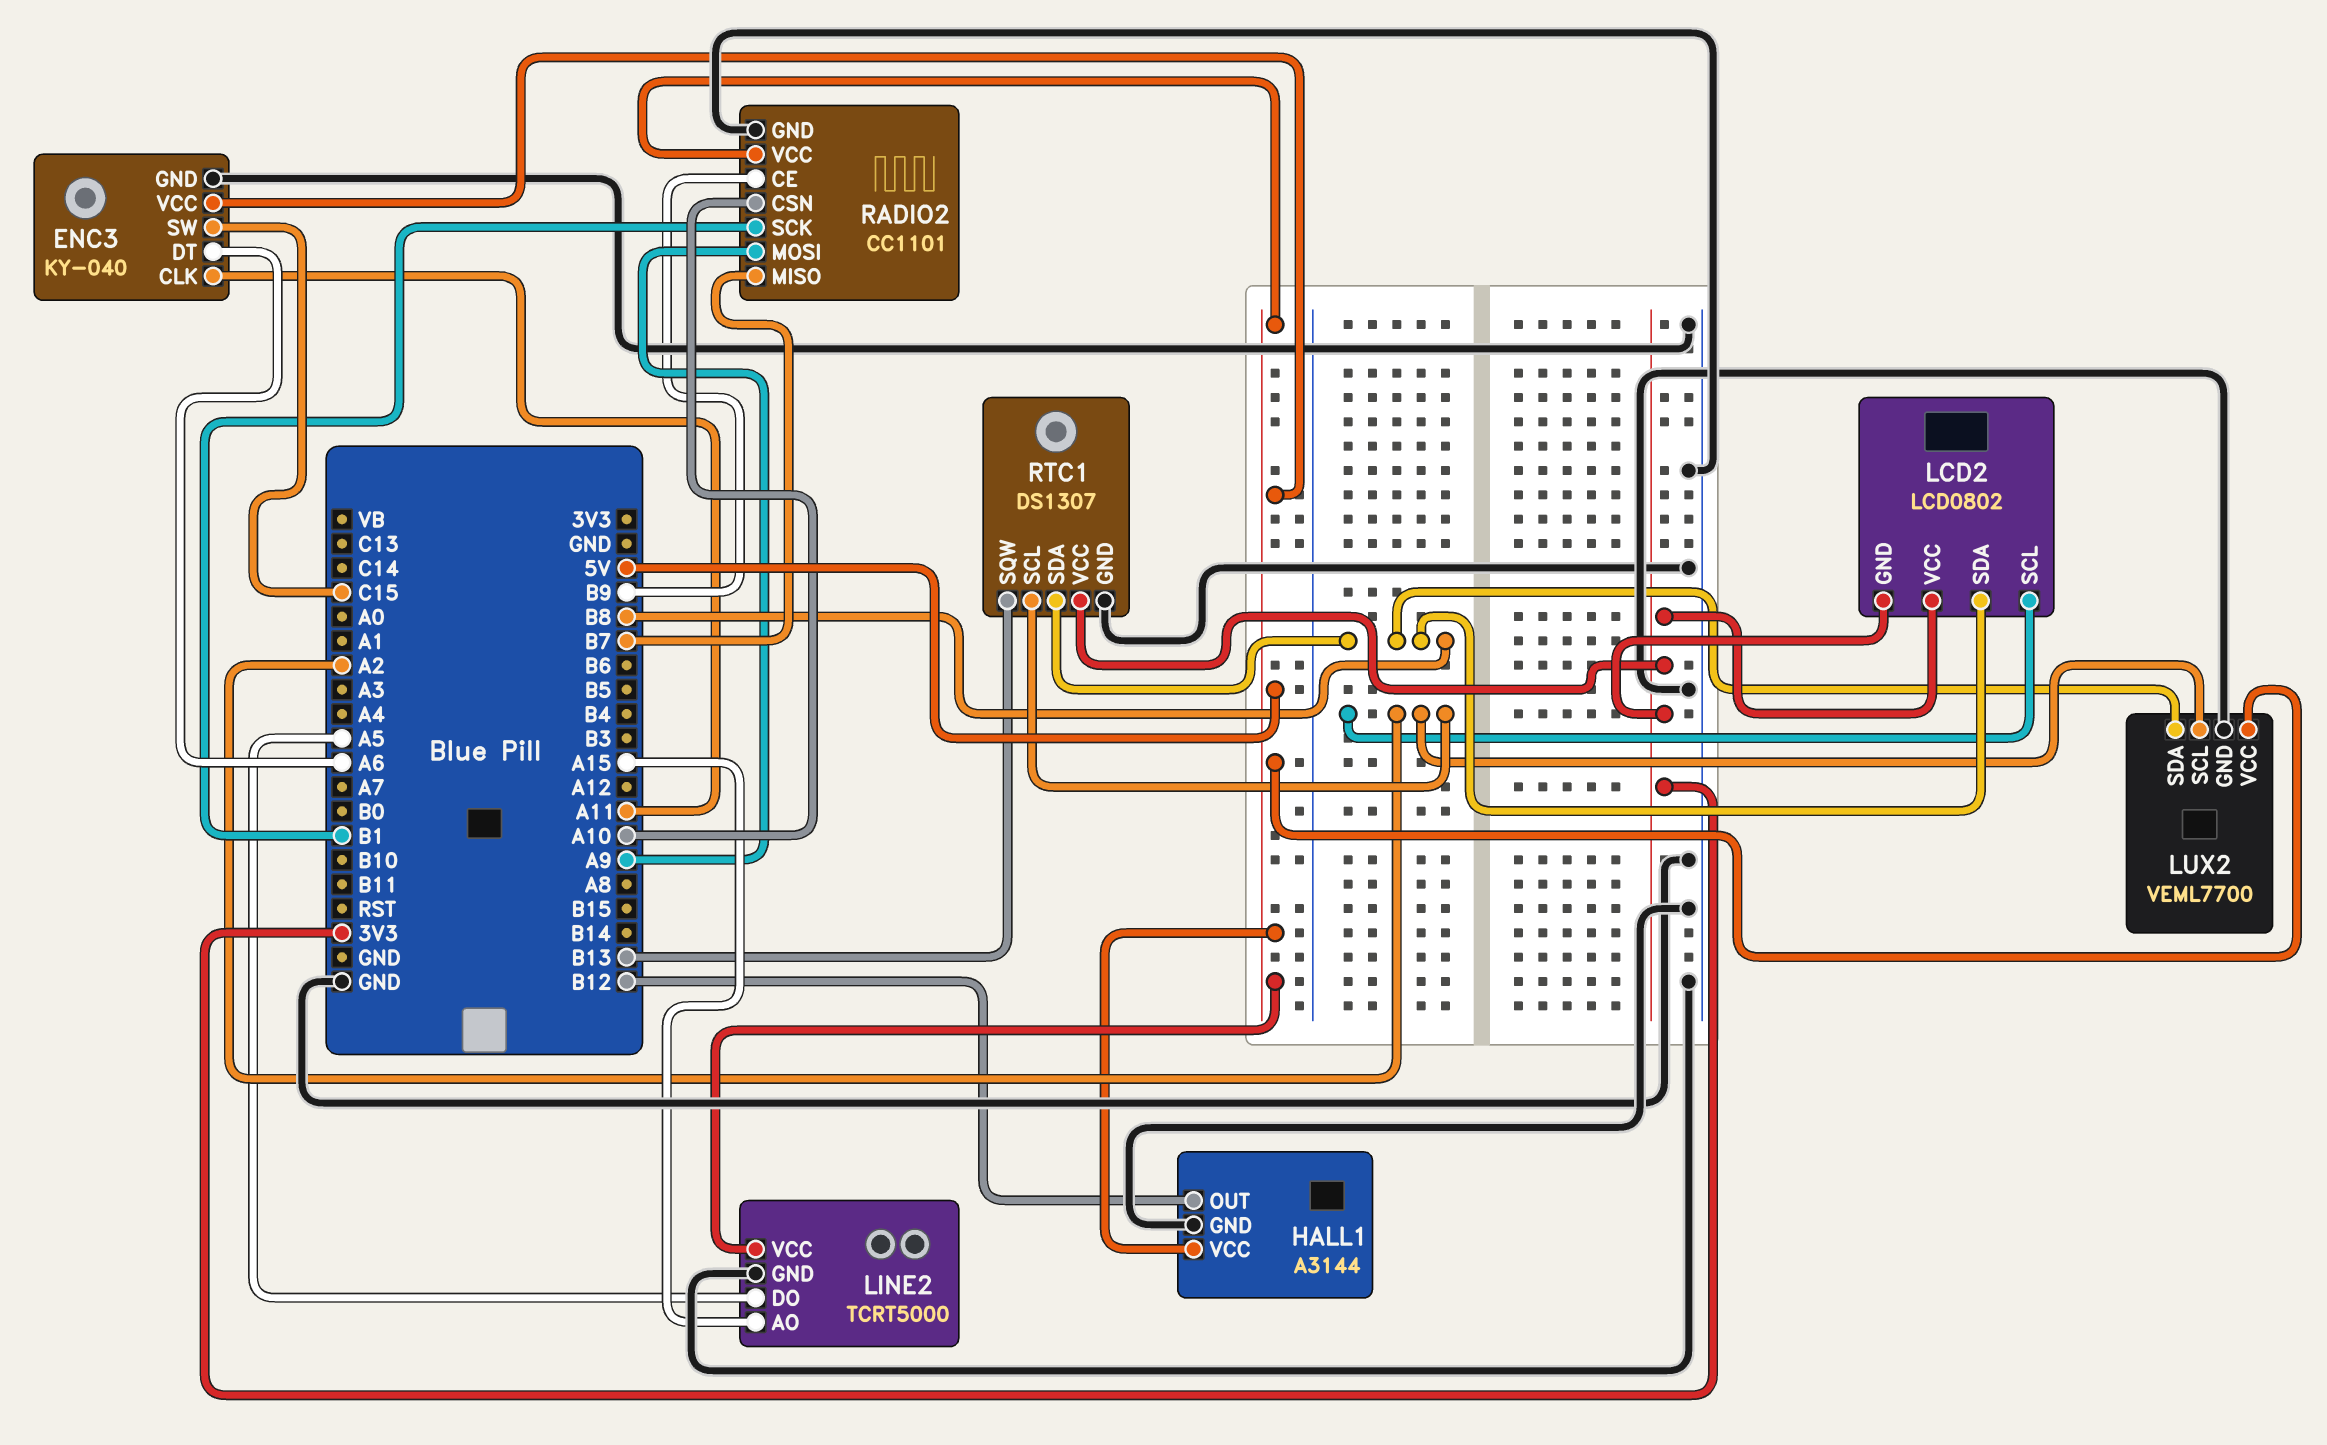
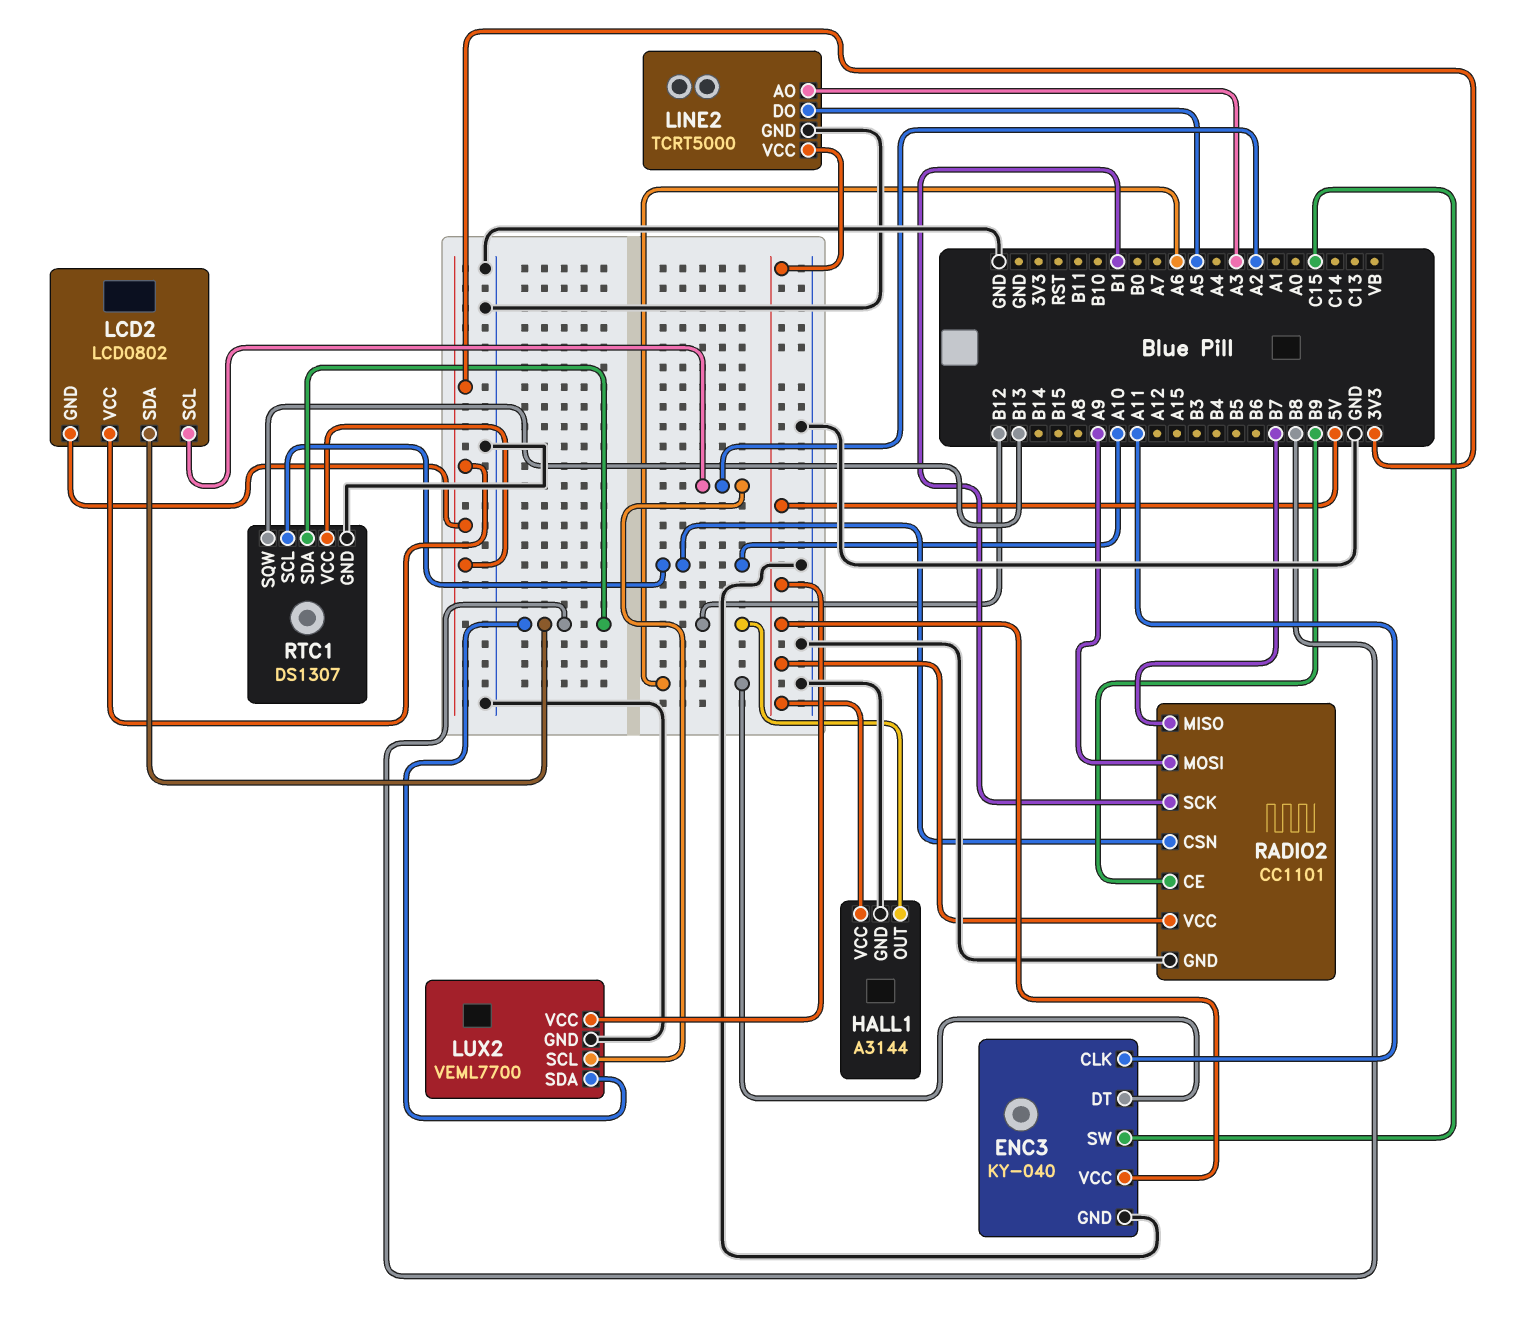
LINE2 pin AO: A15 -> A3
RTC1 pin SCL: A2 -> A10

